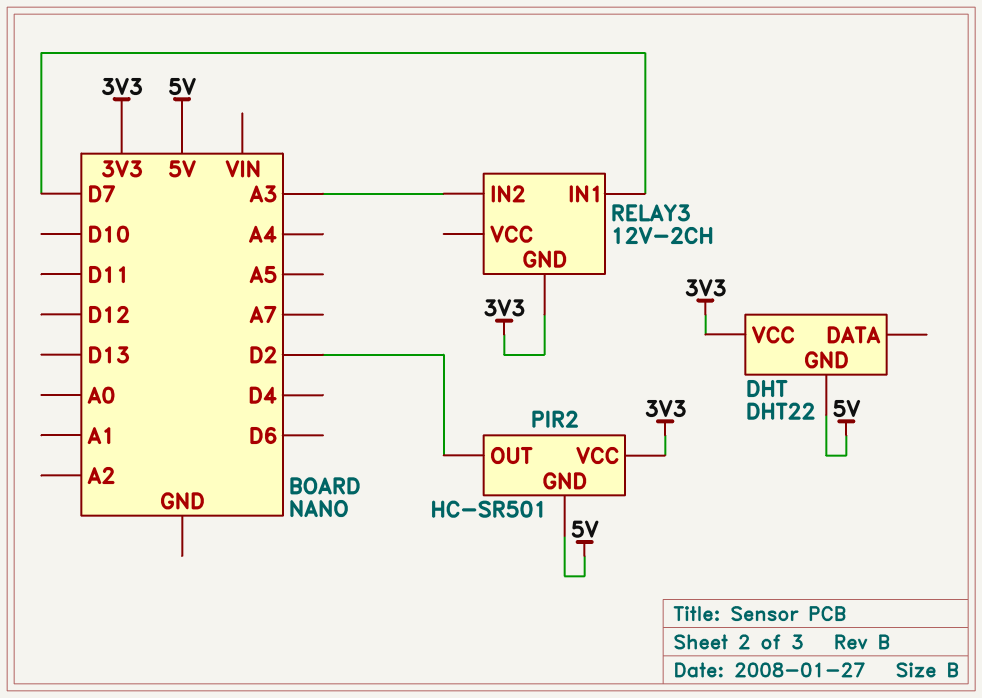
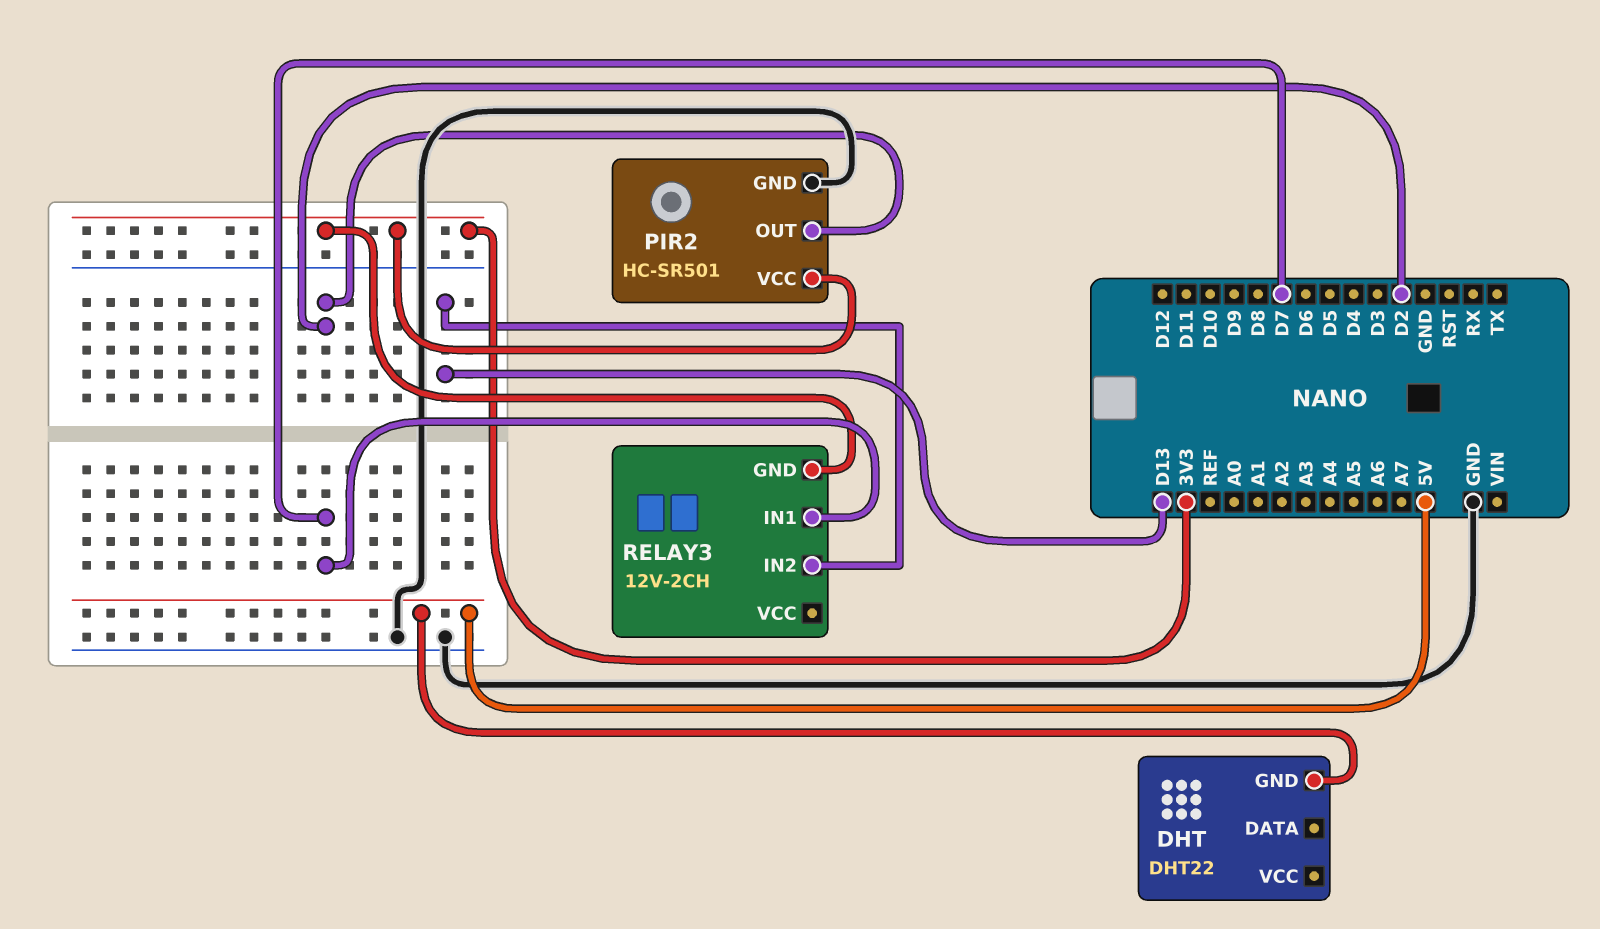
DHT pin VCC: 3V3 -> none
PIR2 pin GND: 5V -> GND
RELAY3 pin IN2: A3 -> D13

